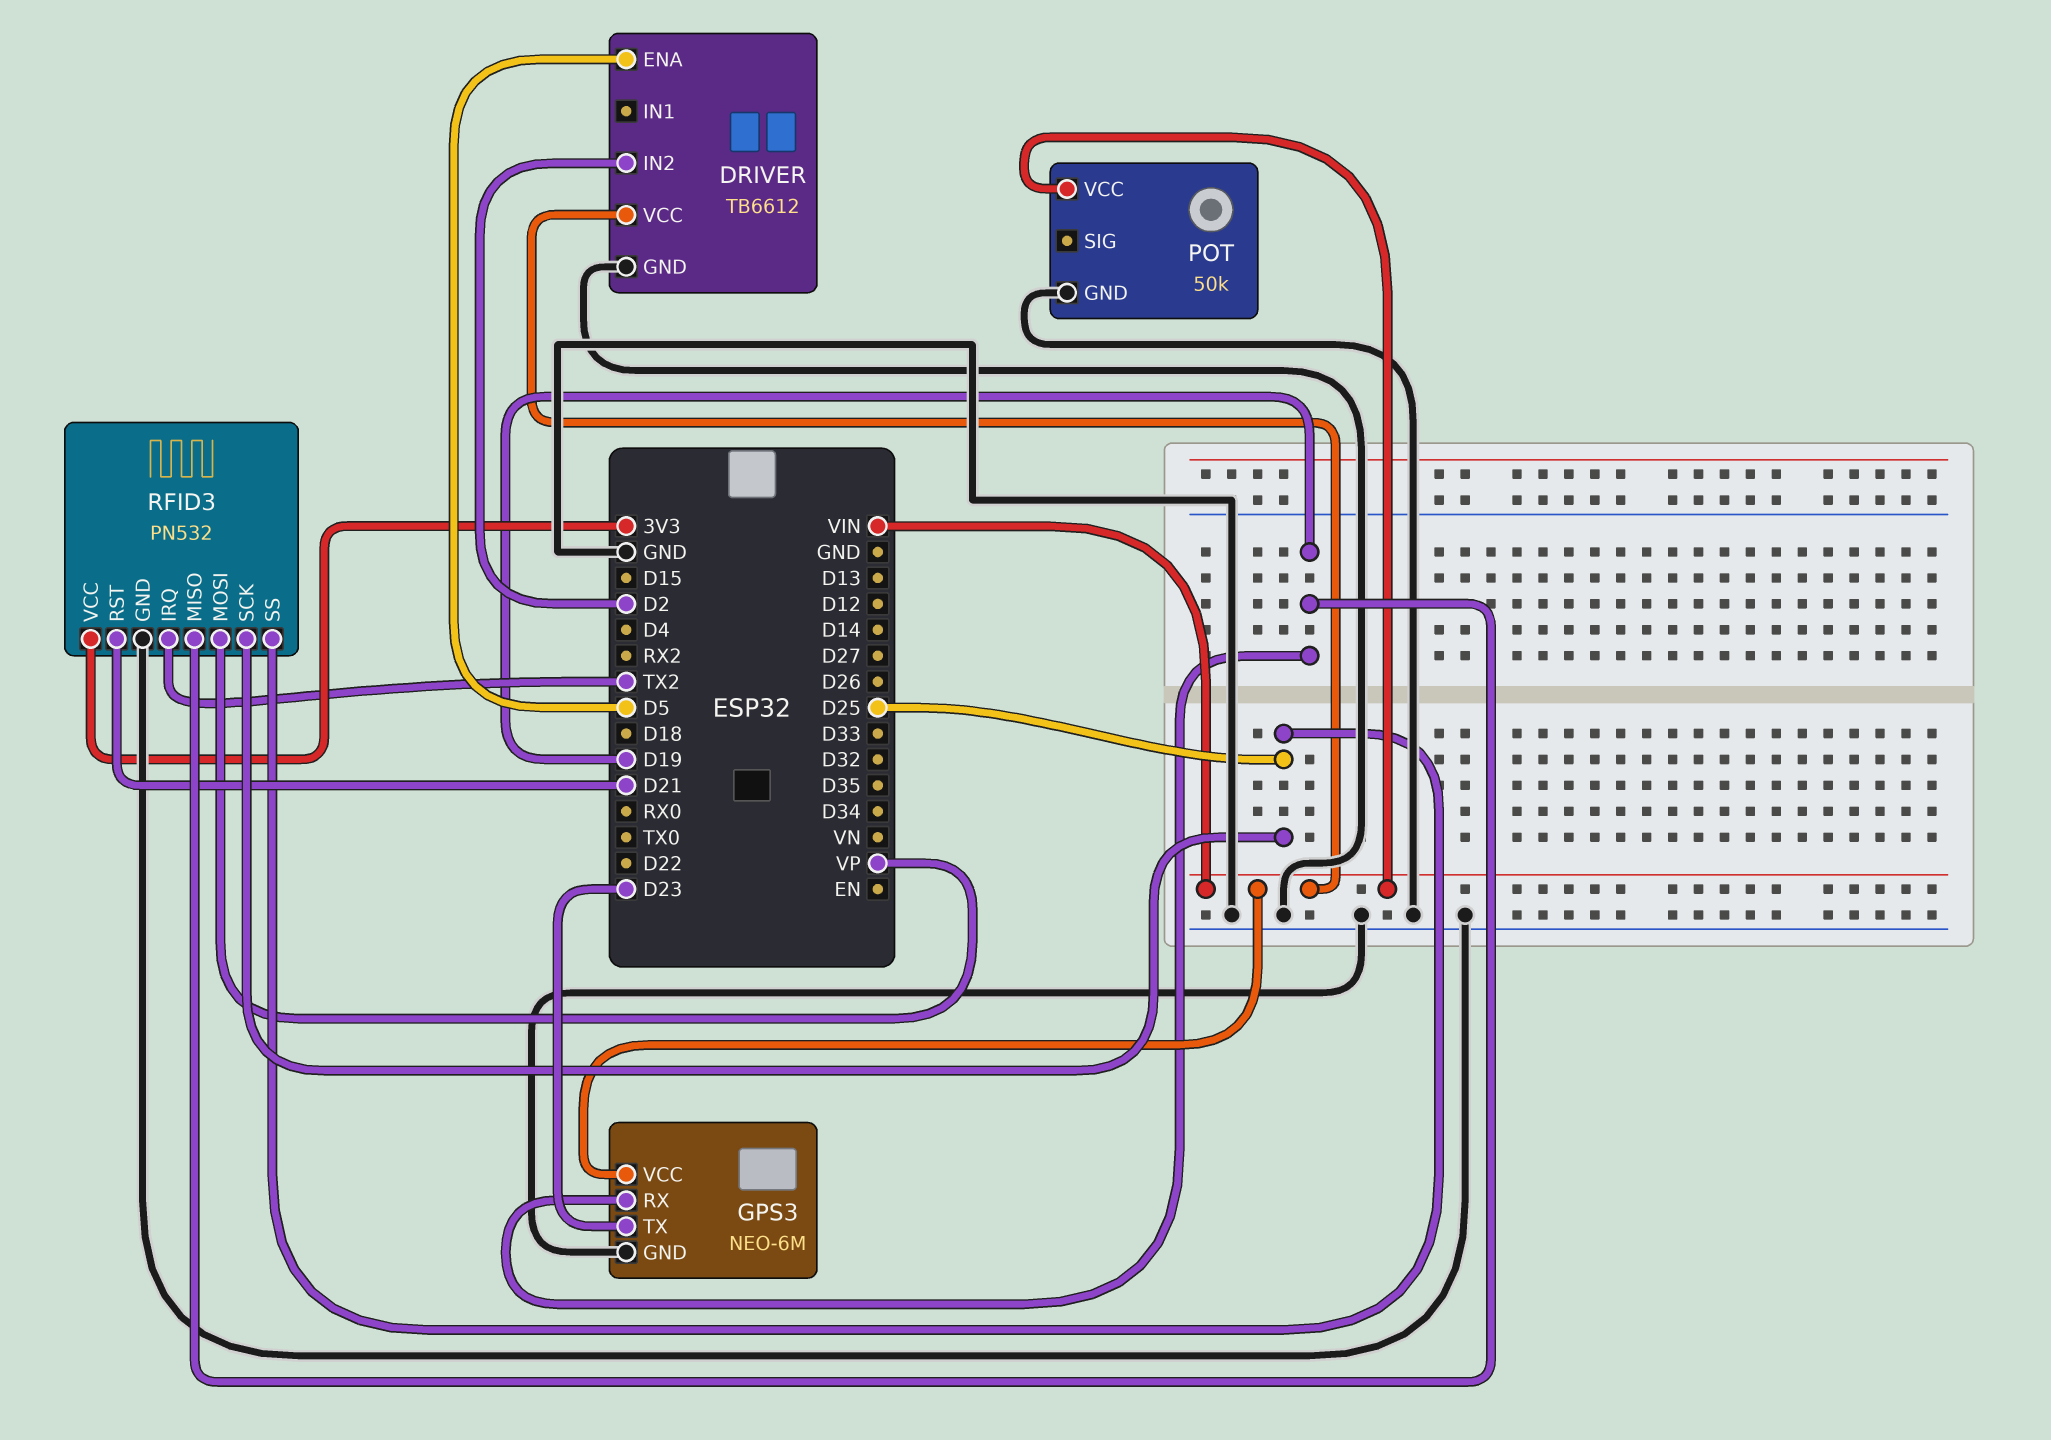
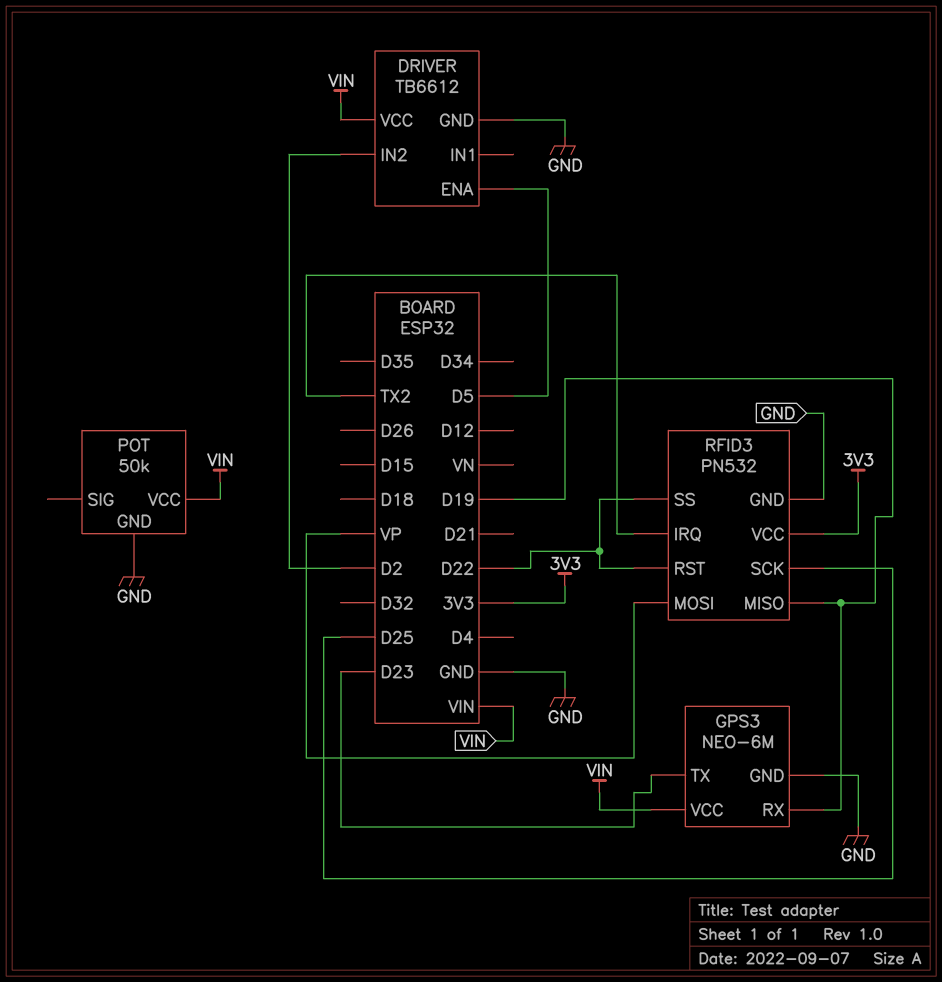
RFID3 pin RST: D21 -> D22
RFID3 pin SS: D25 -> D22

